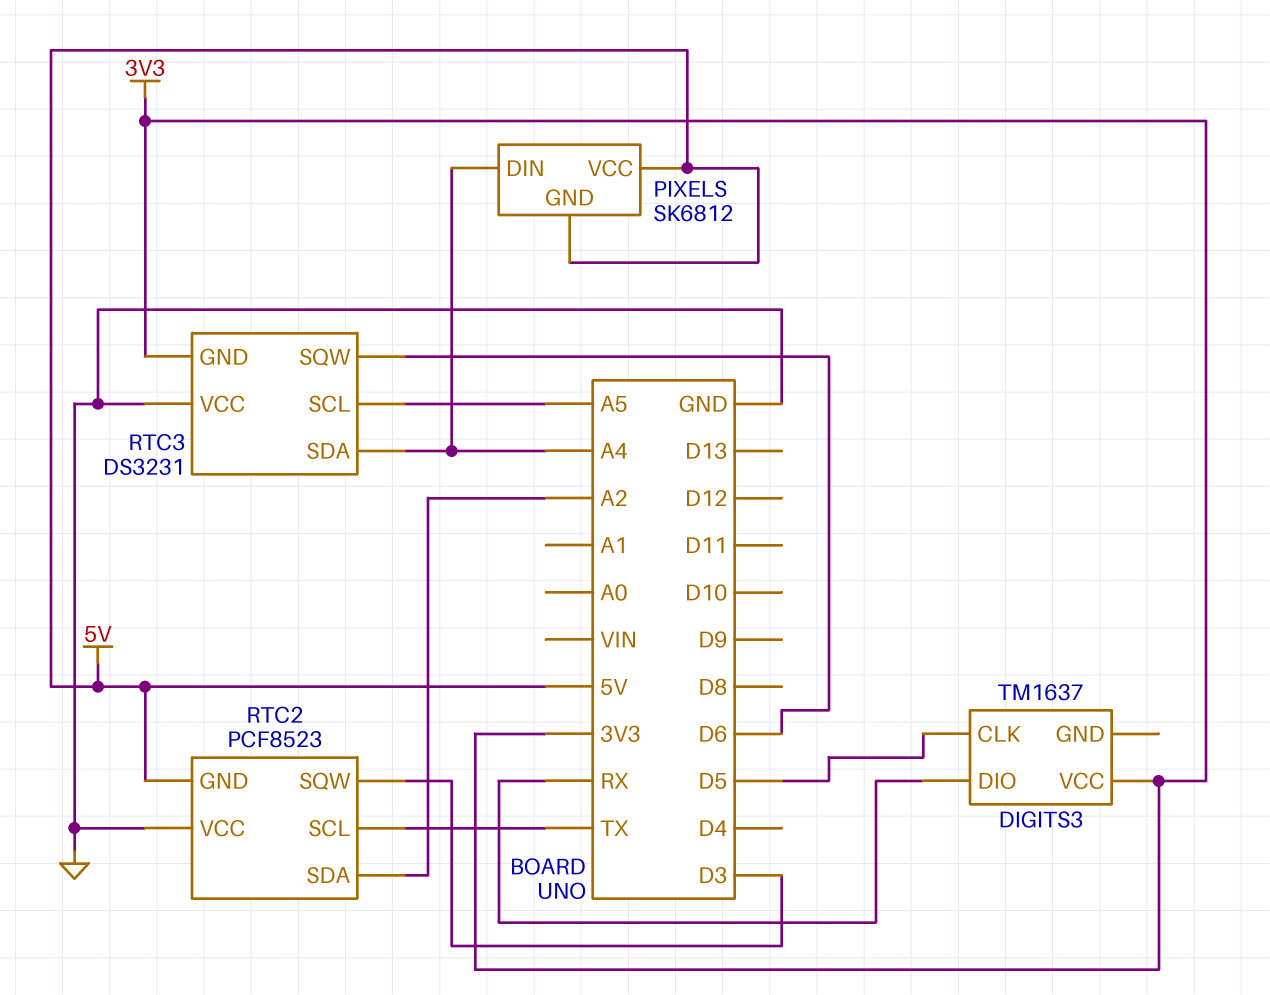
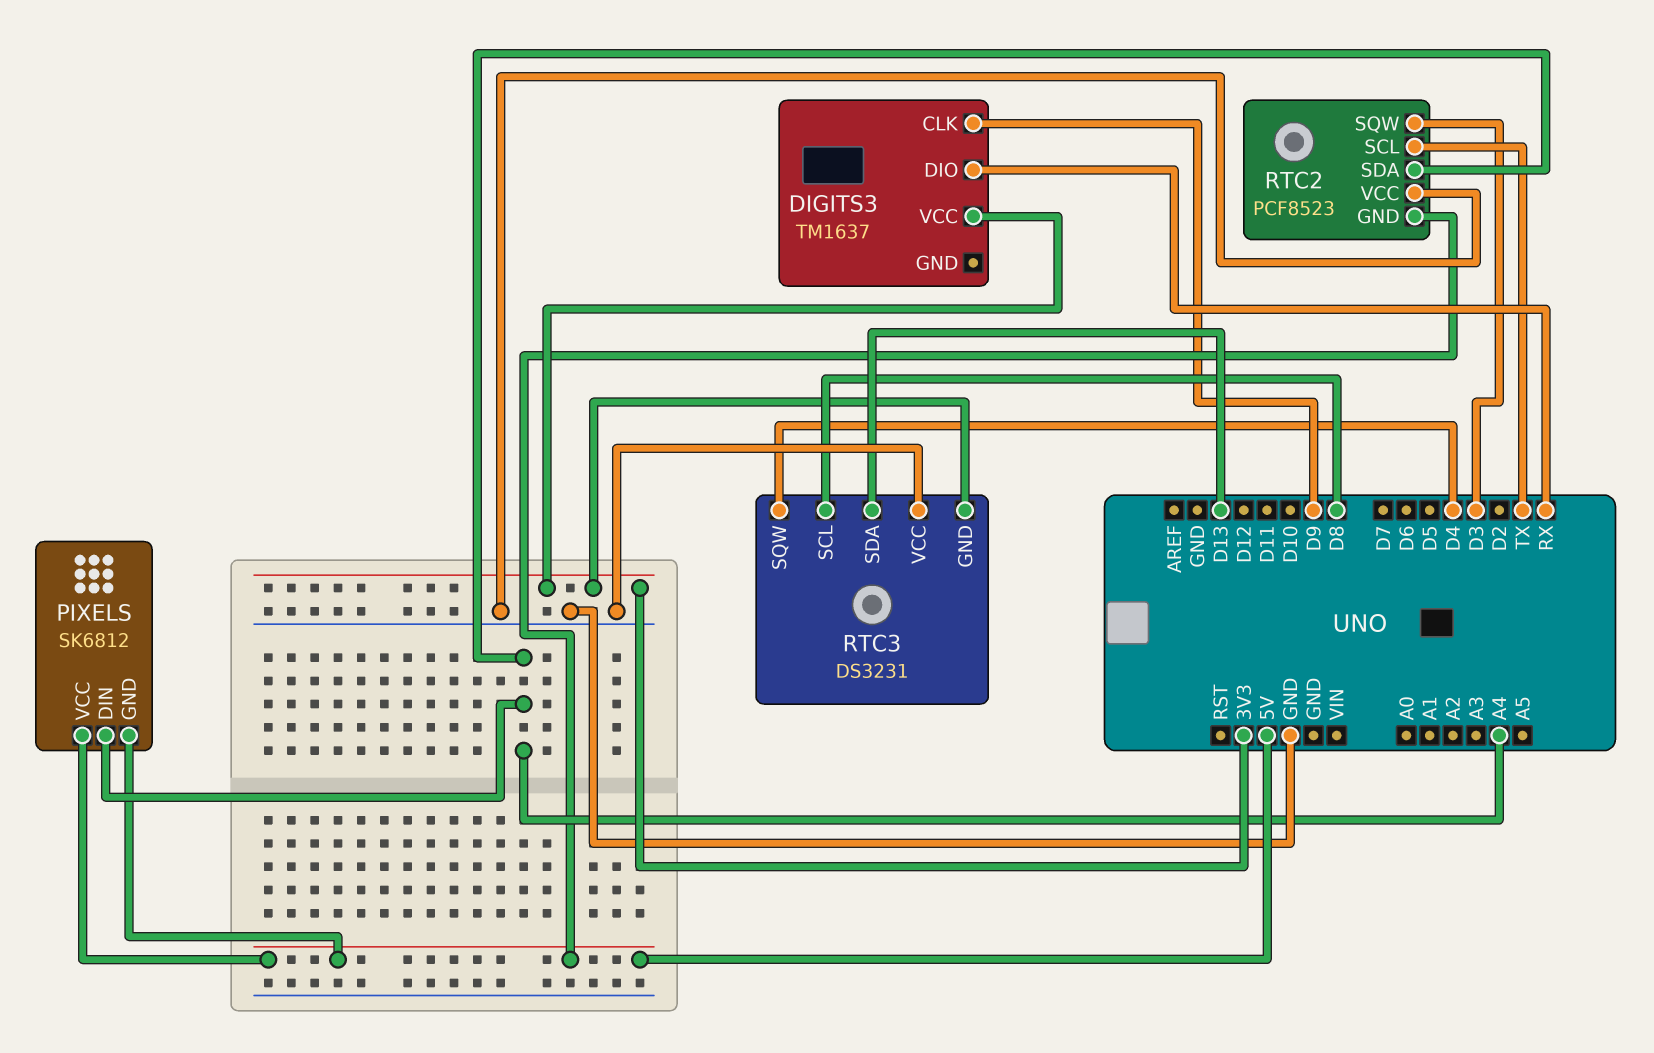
DIGITS3 pin CLK: D5 -> D9
RTC2 pin SDA: A2 -> A4
RTC3 pin SCL: A5 -> D8
RTC3 pin SDA: A4 -> D13
RTC3 pin SQW: D6 -> D4

